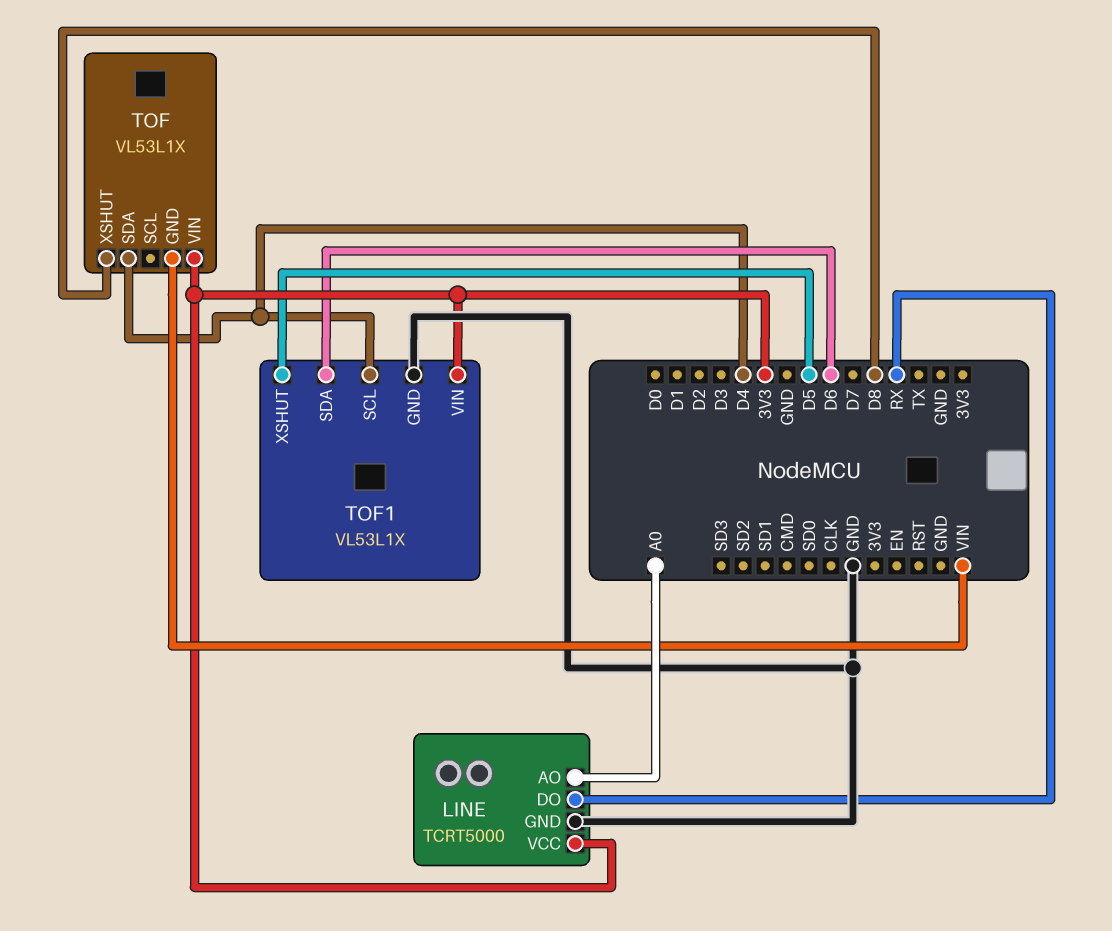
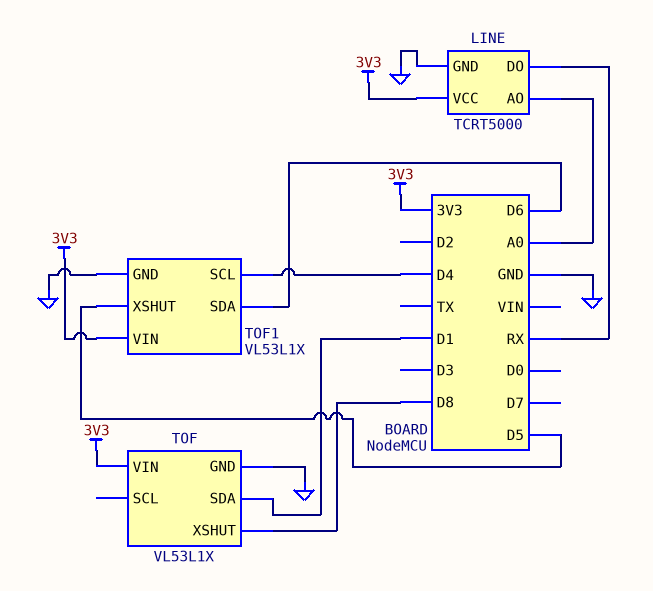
TOF pin GND: VIN -> GND
TOF pin SDA: D4 -> D1

